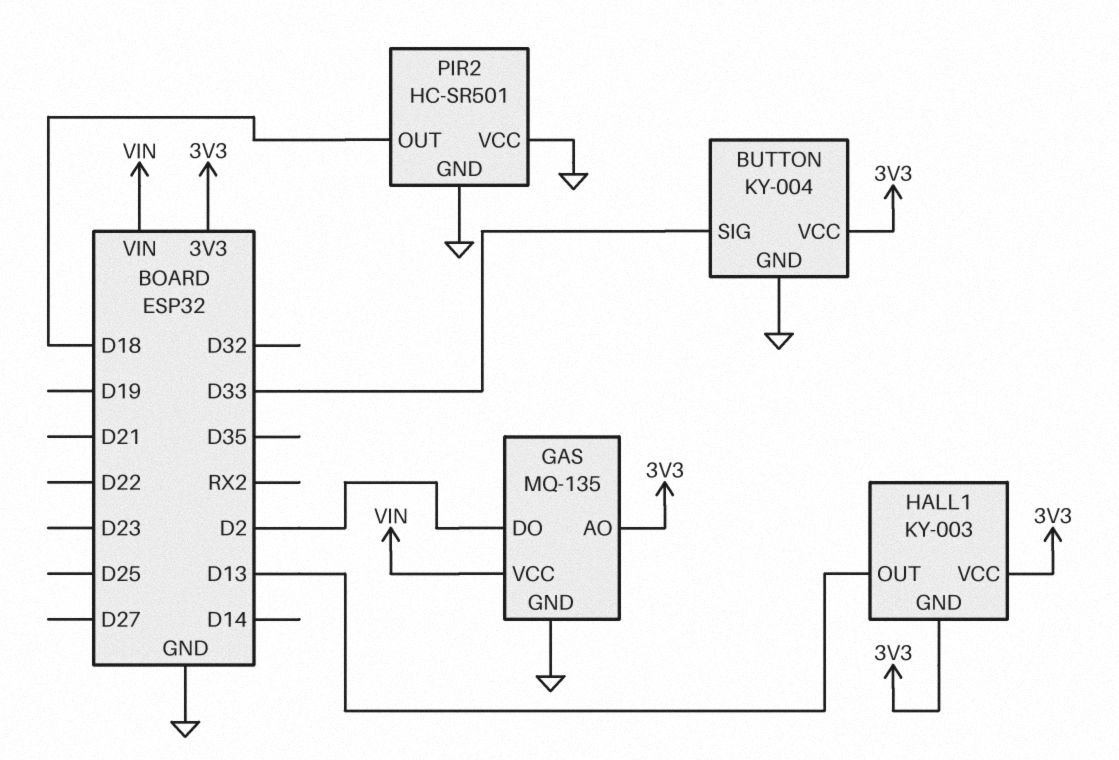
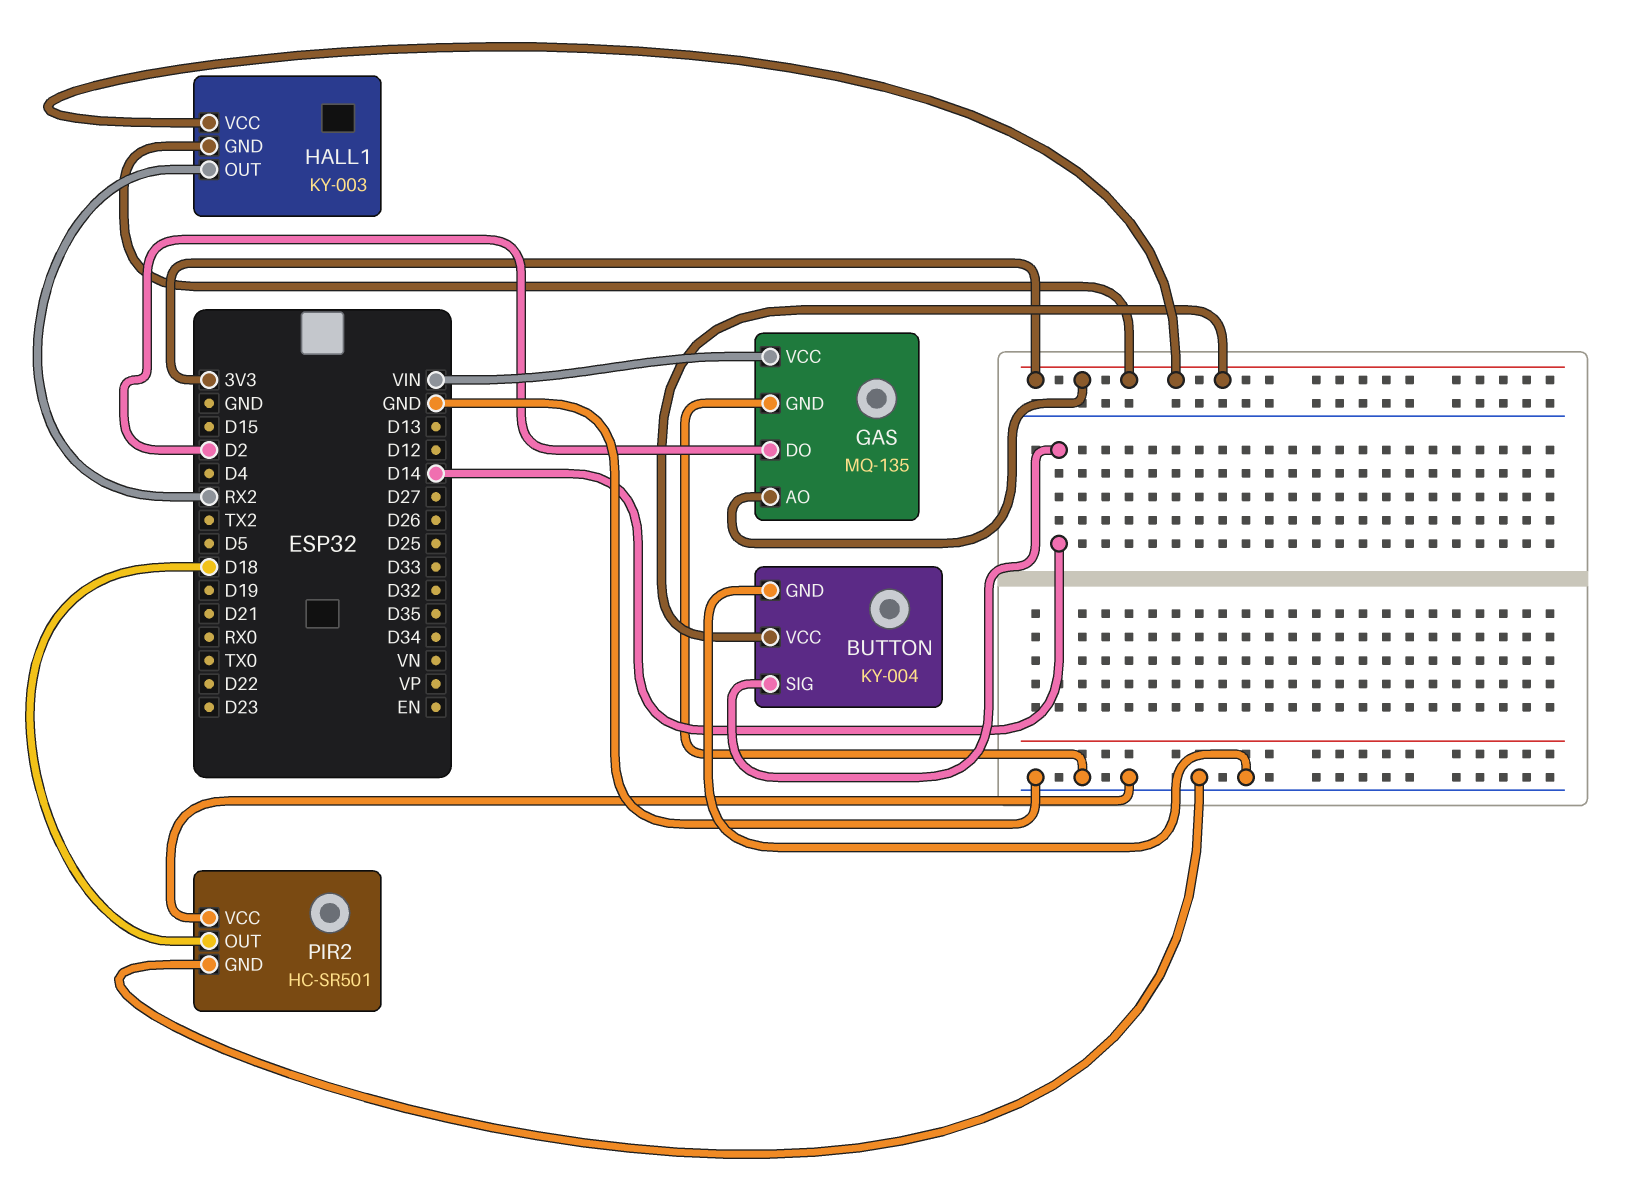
BUTTON pin SIG: D33 -> D14
HALL1 pin OUT: D13 -> RX2

